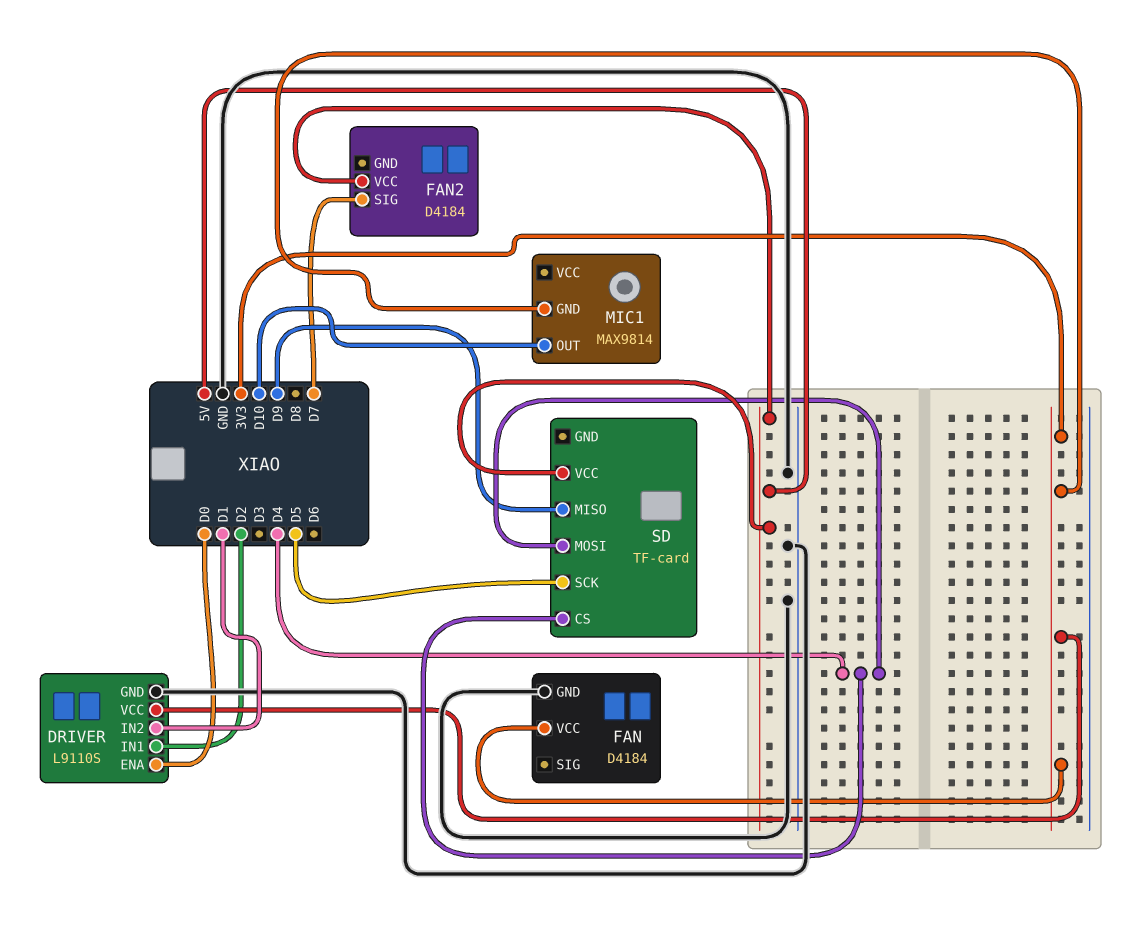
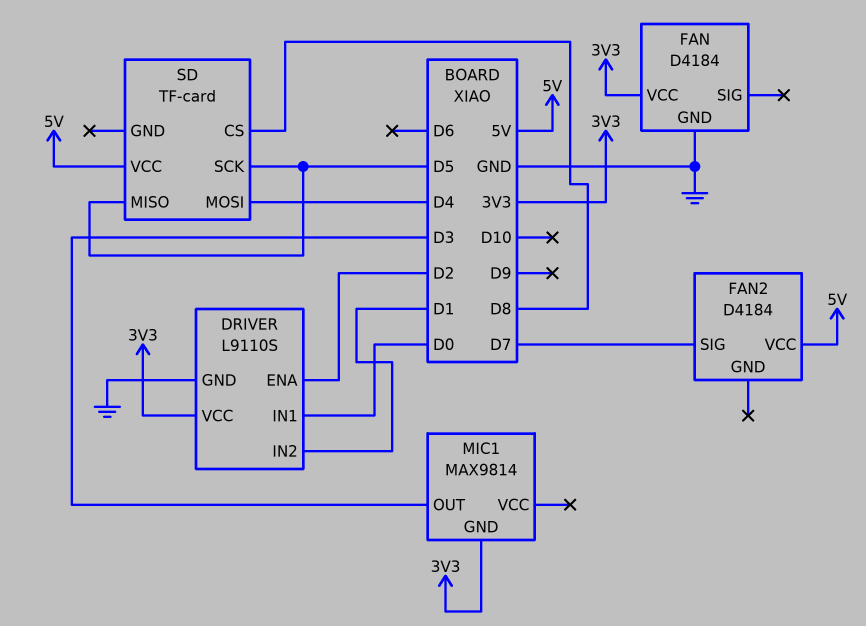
DRIVER pin ENA: D0 -> D2
DRIVER pin IN1: D2 -> D0
MIC1 pin OUT: D10 -> D3
SD pin CS: D4 -> D8
SD pin MISO: D9 -> D5

